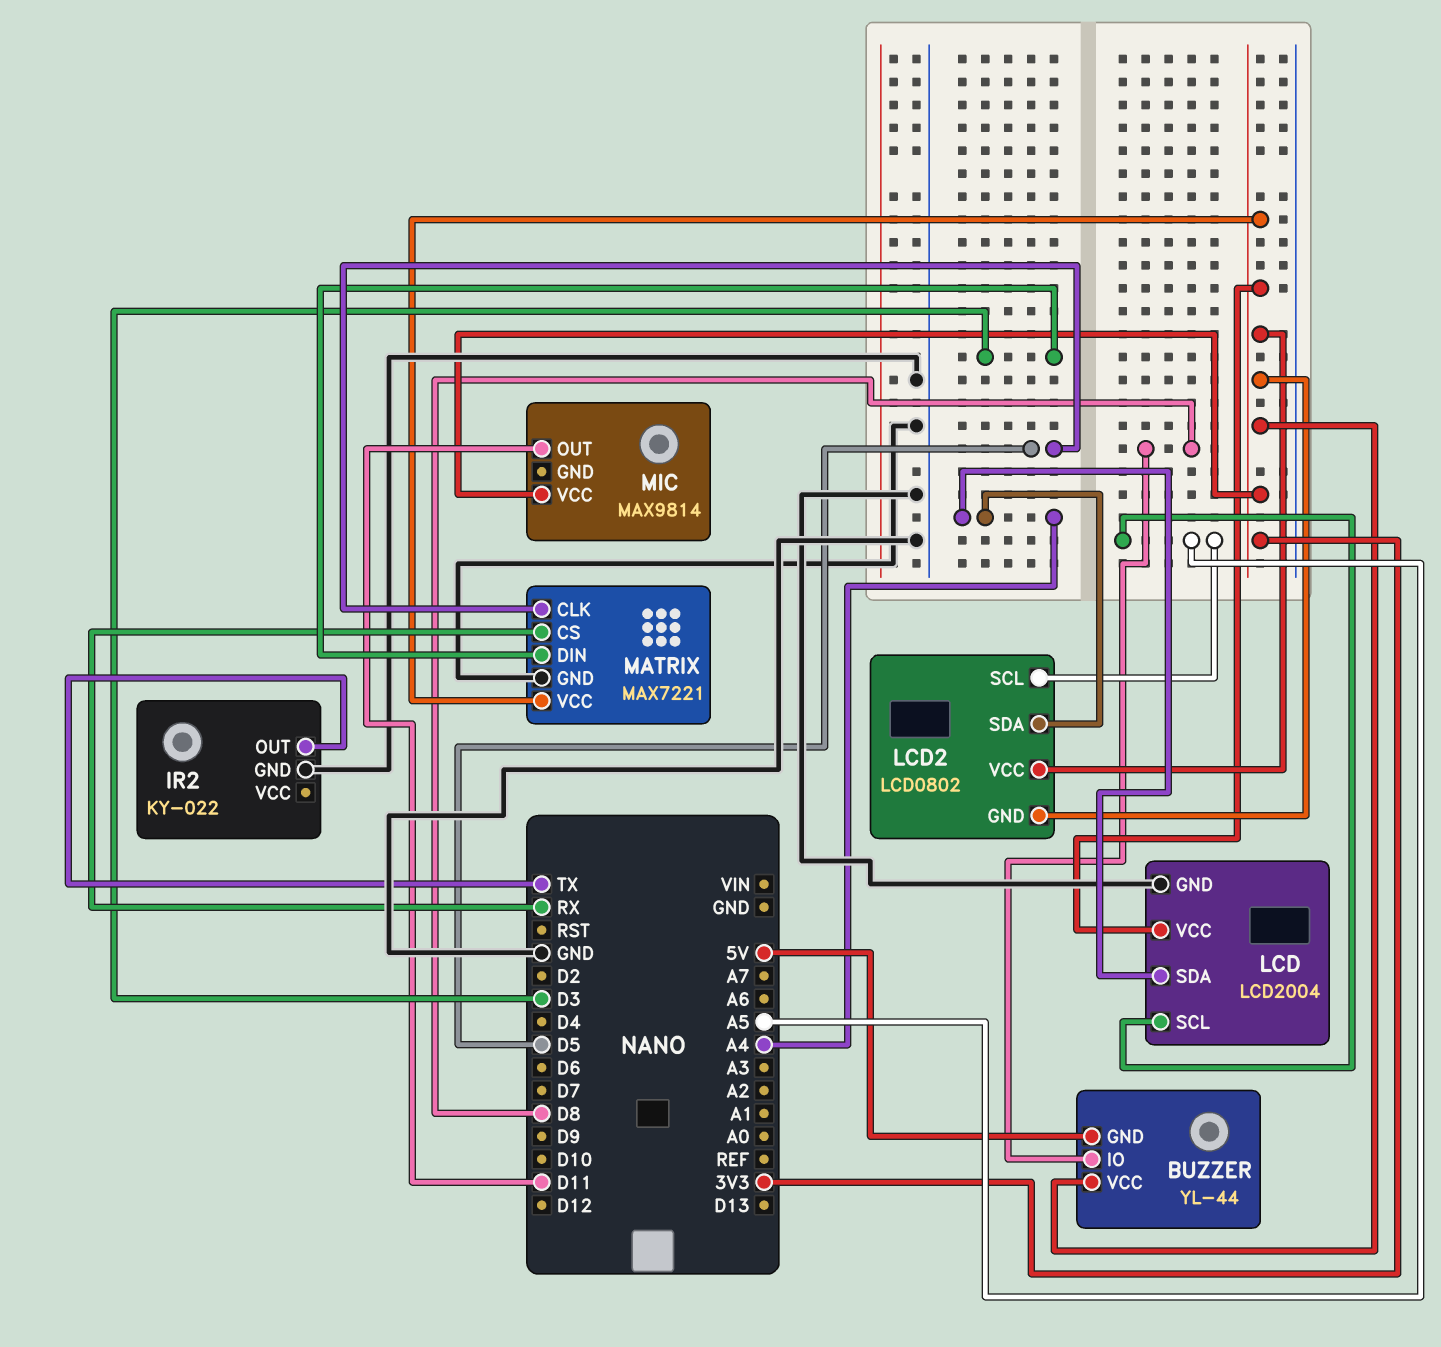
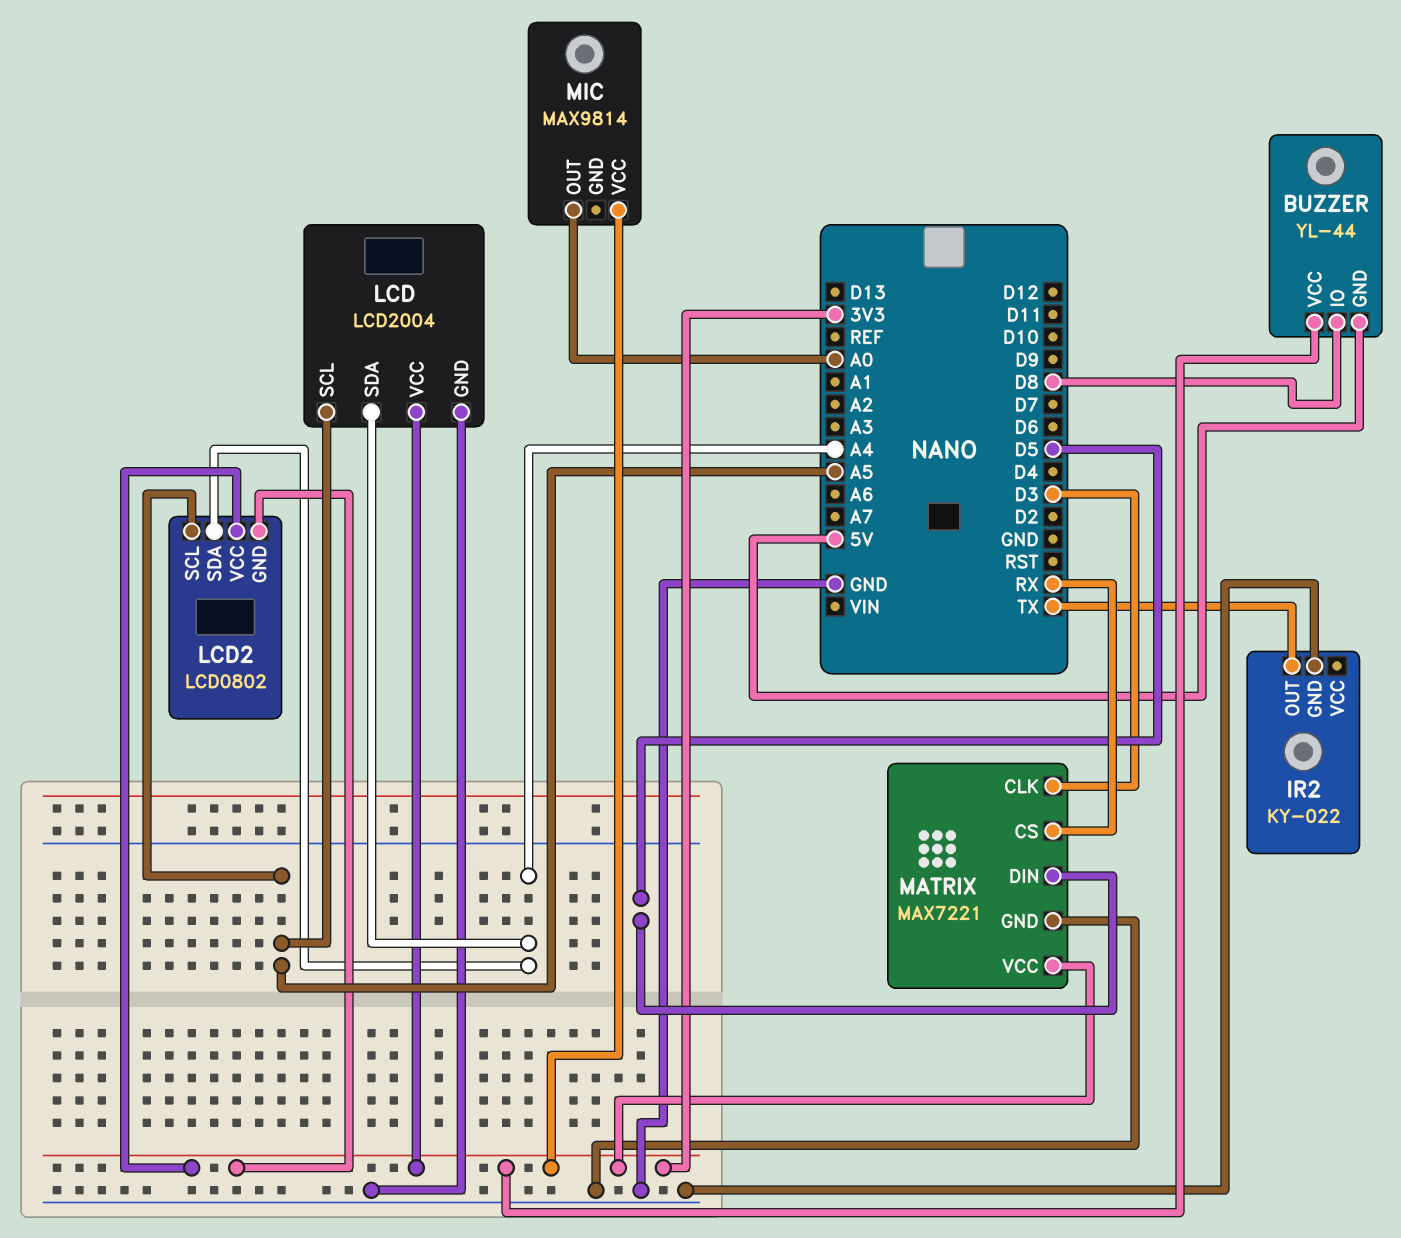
MATRIX pin CLK: D5 -> D3
MATRIX pin DIN: D3 -> D5
MIC pin OUT: D11 -> A0

